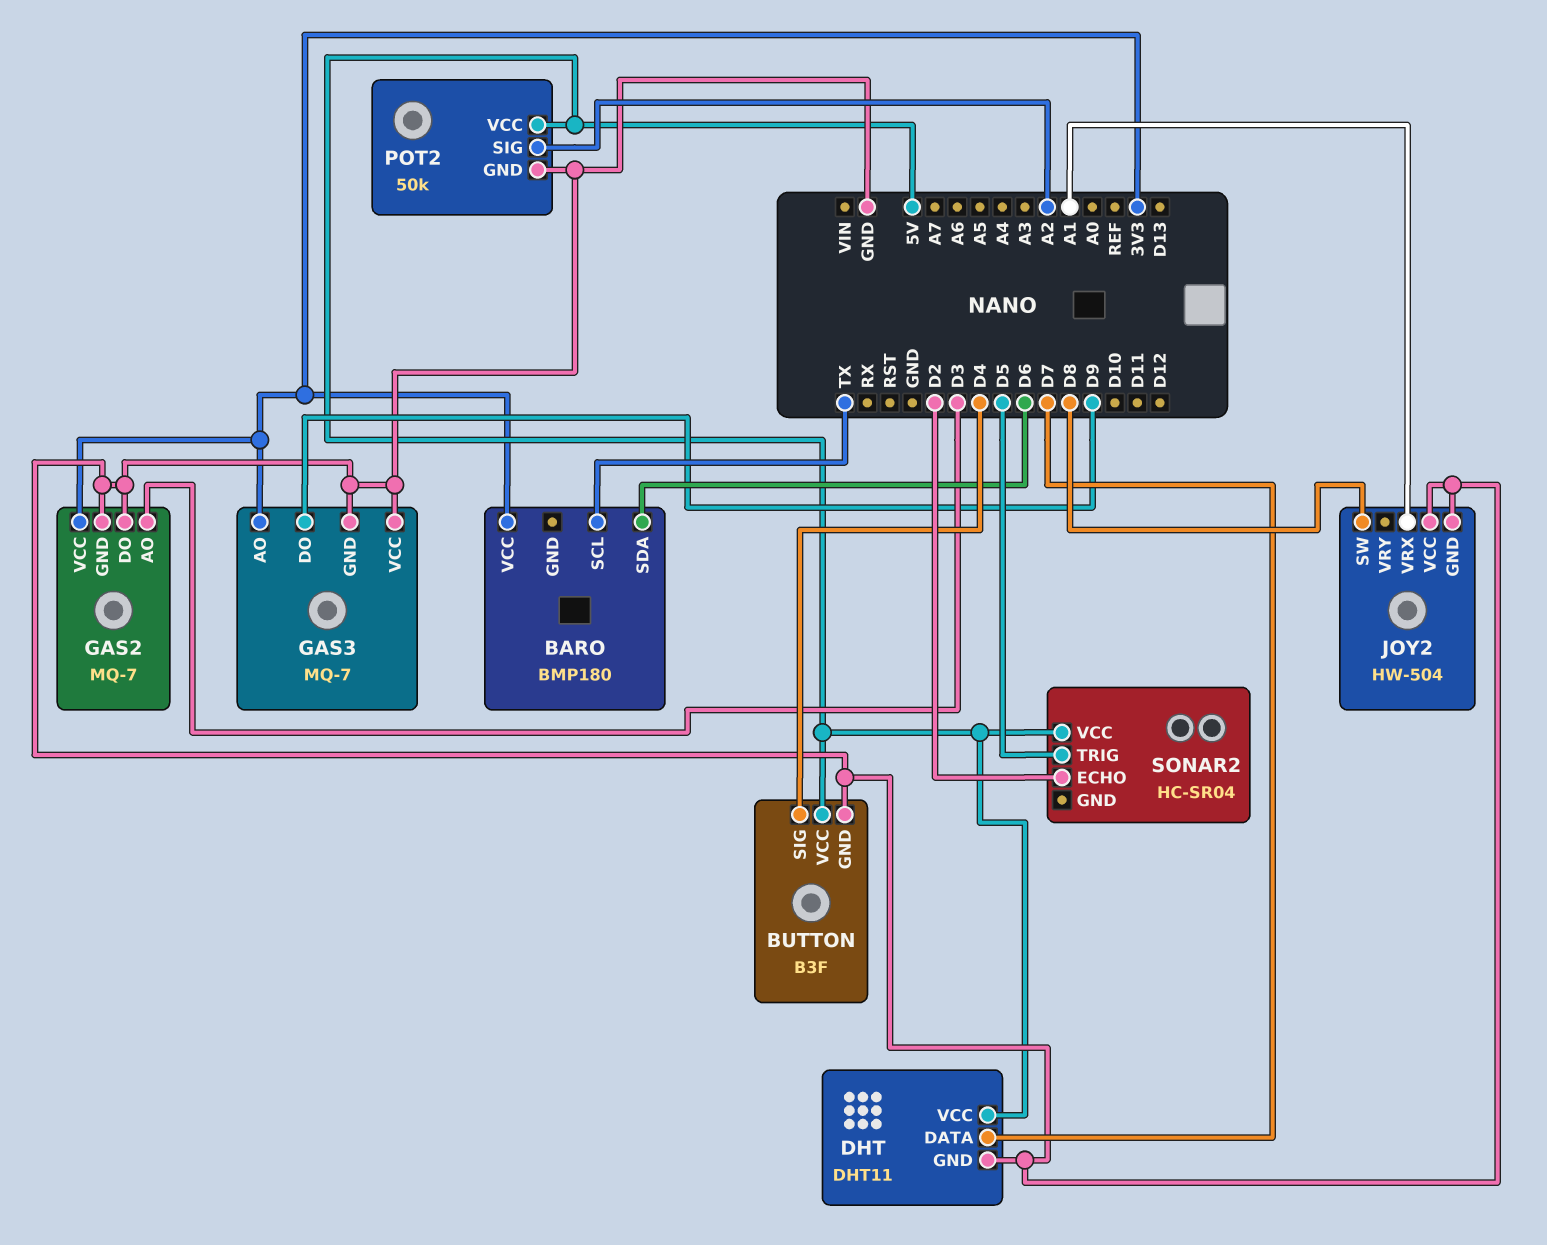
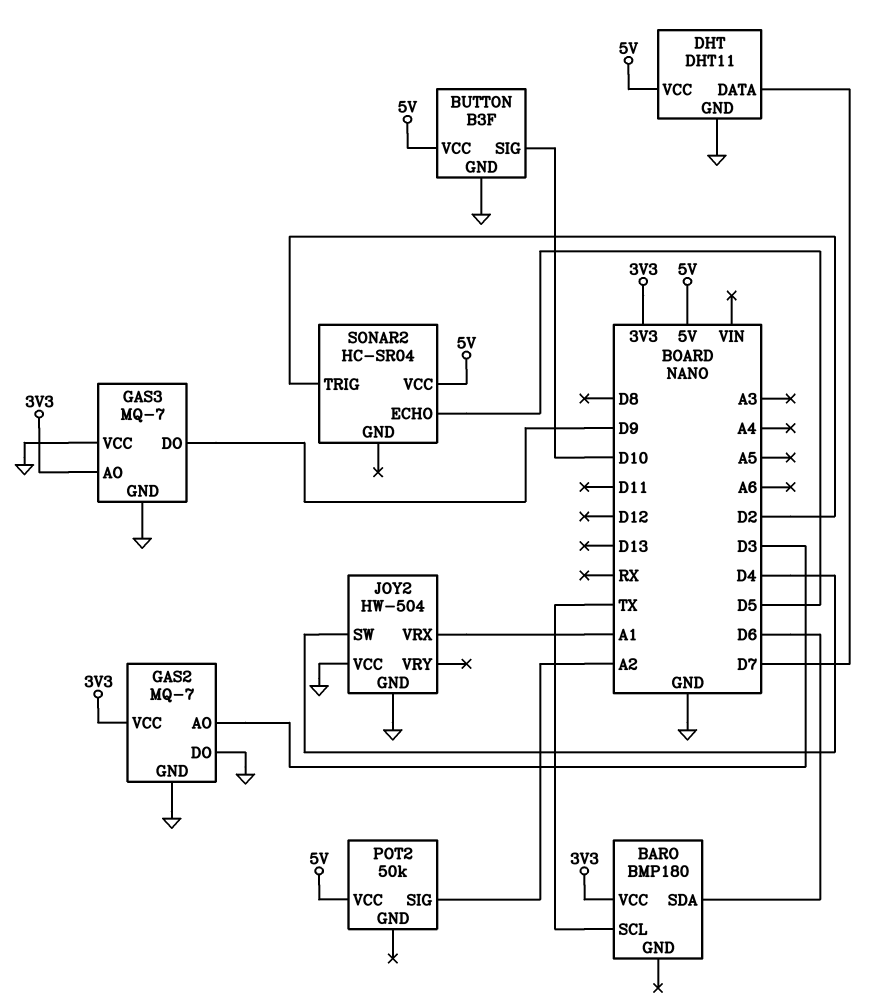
BUTTON pin SIG: D4 -> D10
JOY2 pin SW: D8 -> D4
POT2 pin GND: GND -> none
SONAR2 pin ECHO: D2 -> D5
SONAR2 pin TRIG: D5 -> D2

